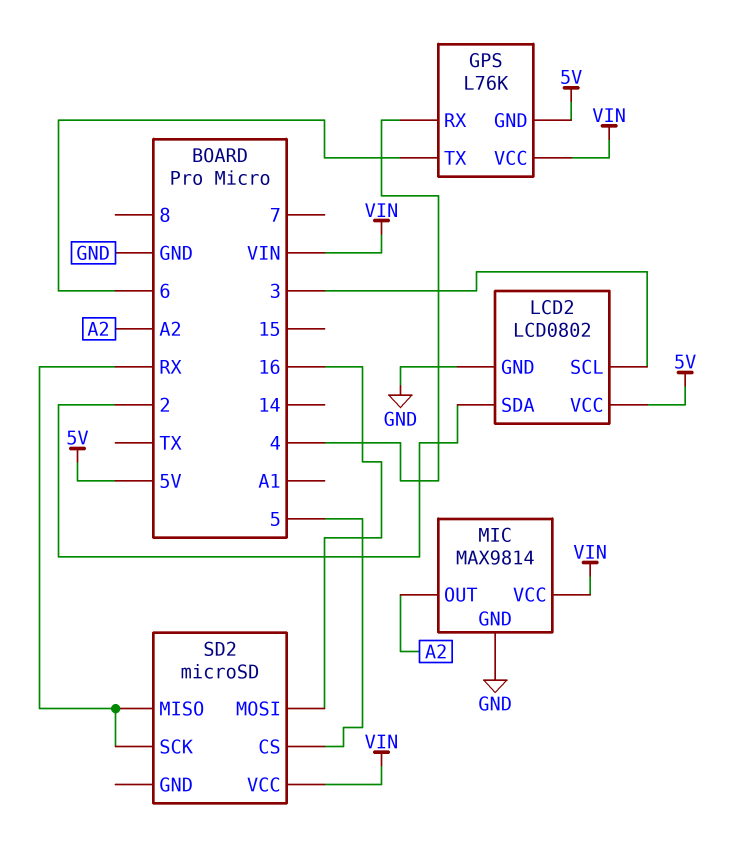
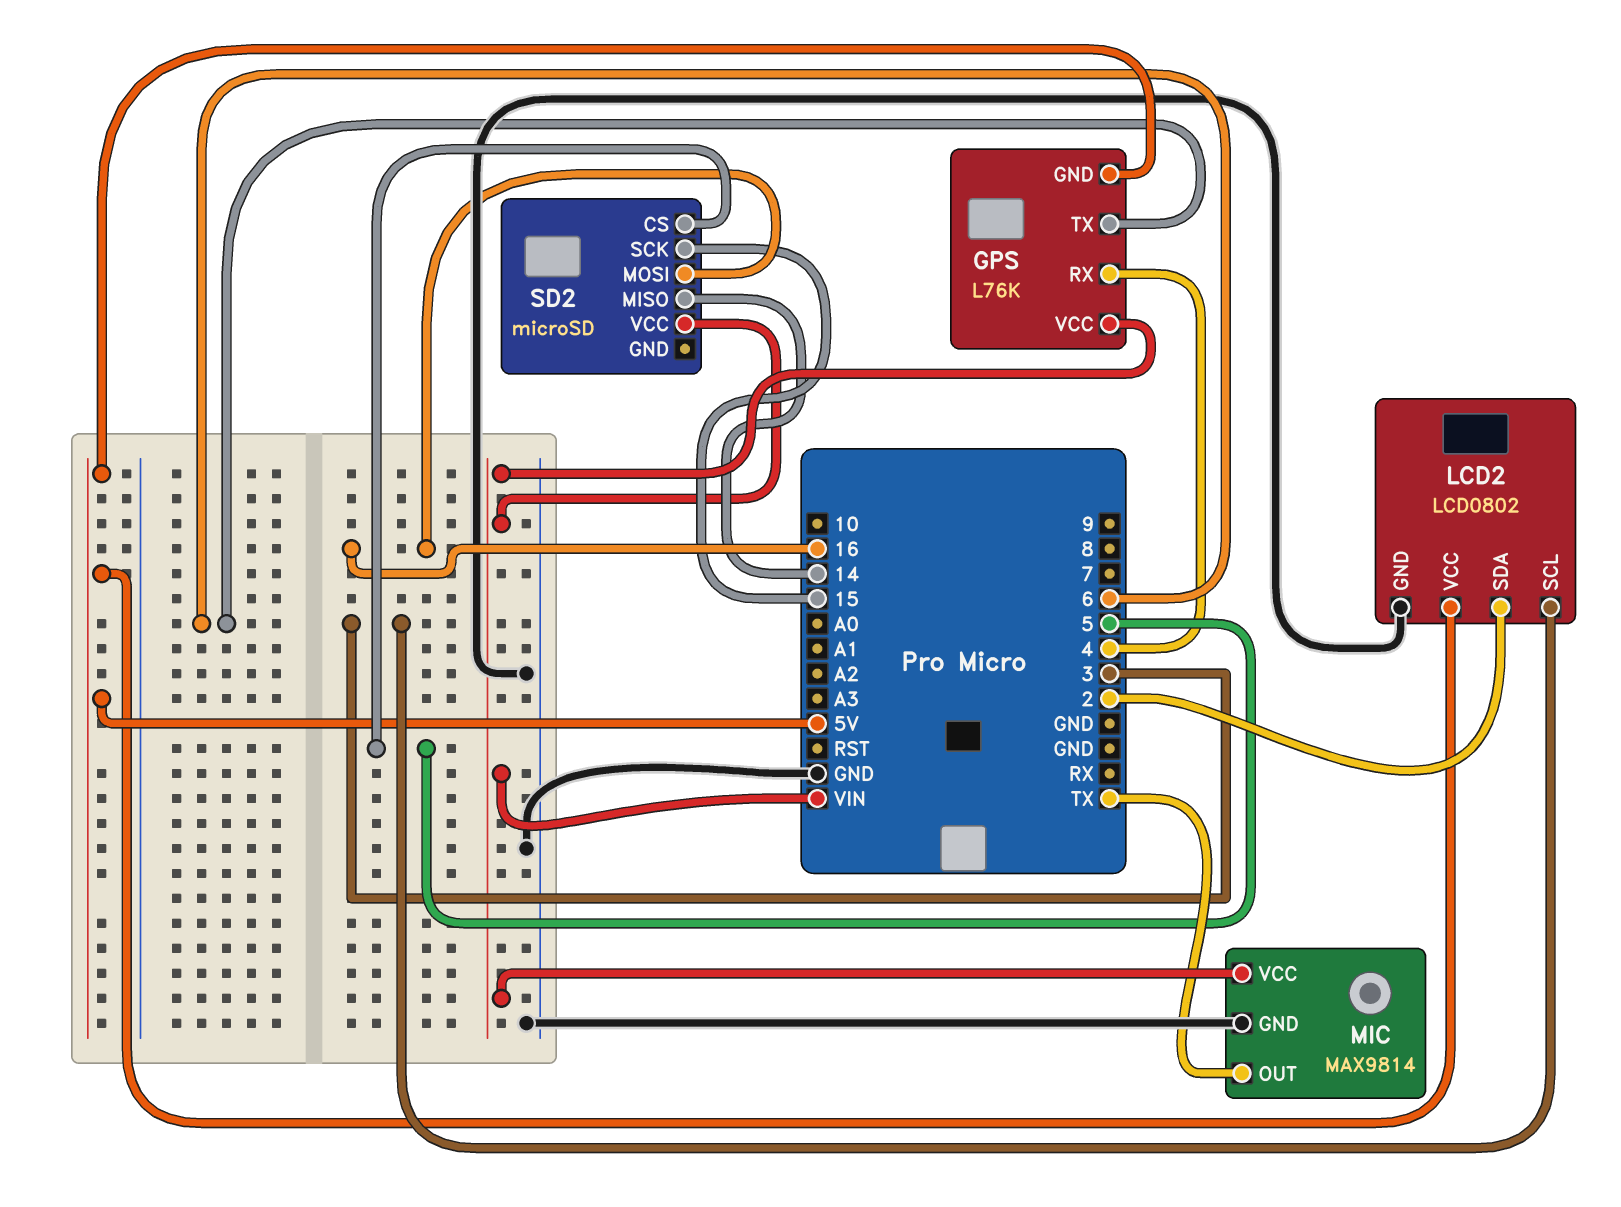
MIC pin OUT: A2 -> TX
SD2 pin MISO: RX -> 14
SD2 pin SCK: RX -> 15

